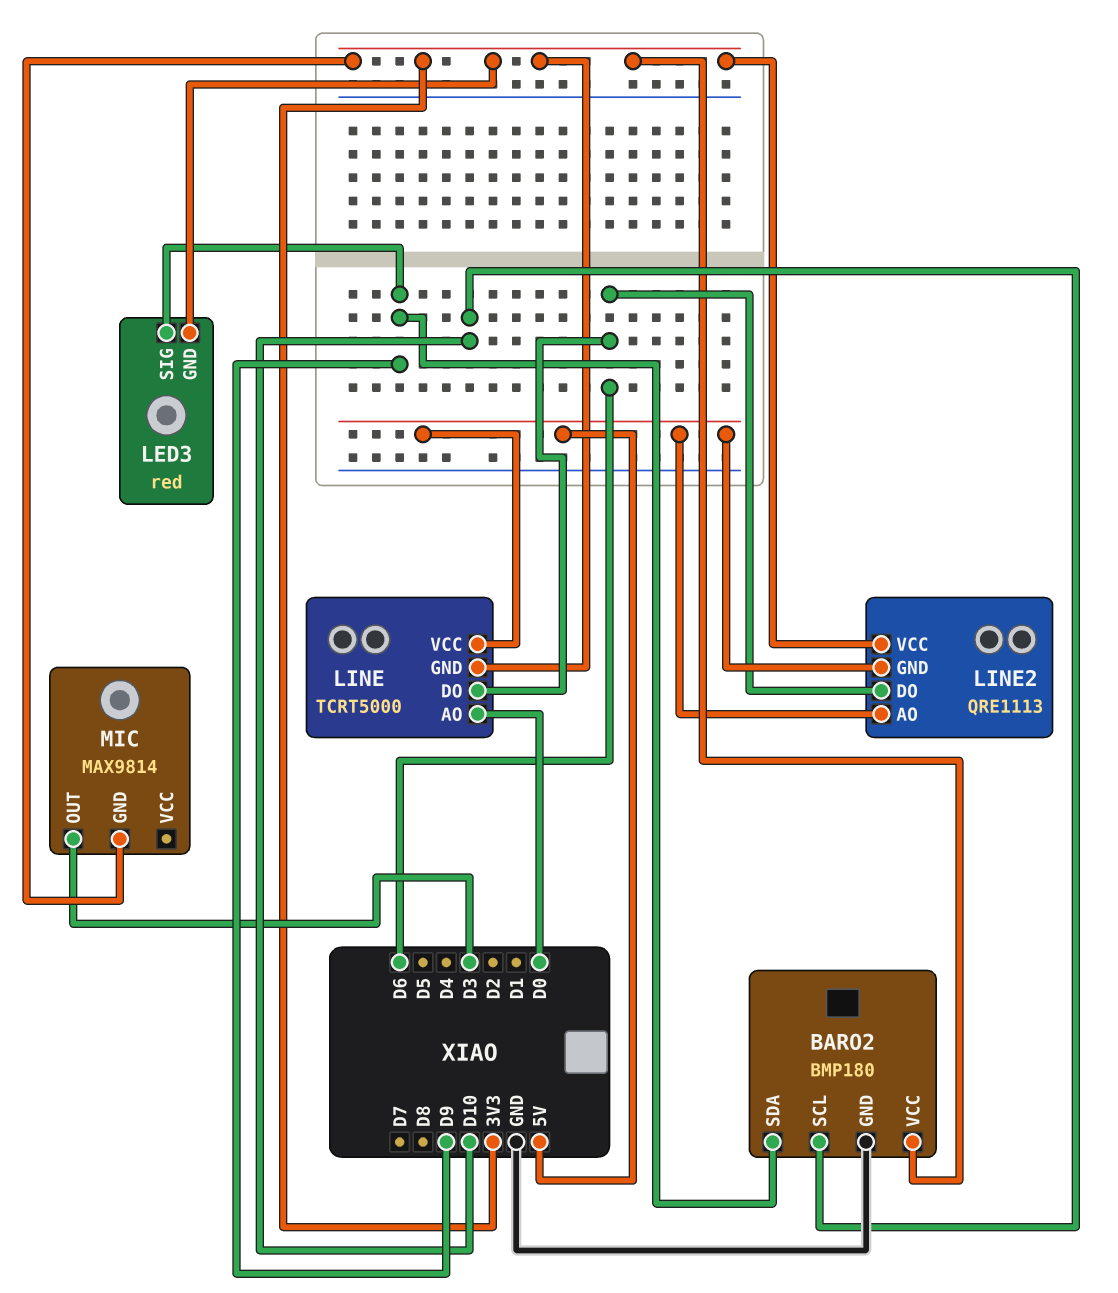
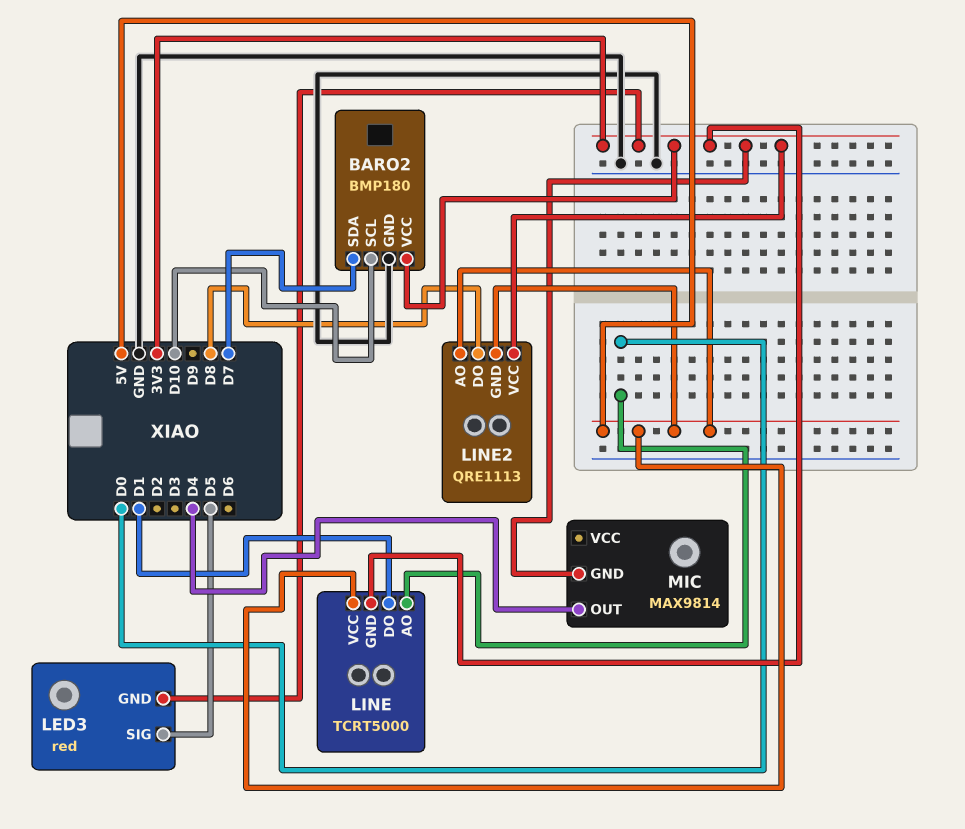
BARO2 pin SDA: D9 -> D7
LED3 pin SIG: D9 -> D5
LINE pin DO: D6 -> D1
LINE2 pin DO: D6 -> D8
MIC pin OUT: D3 -> D4

